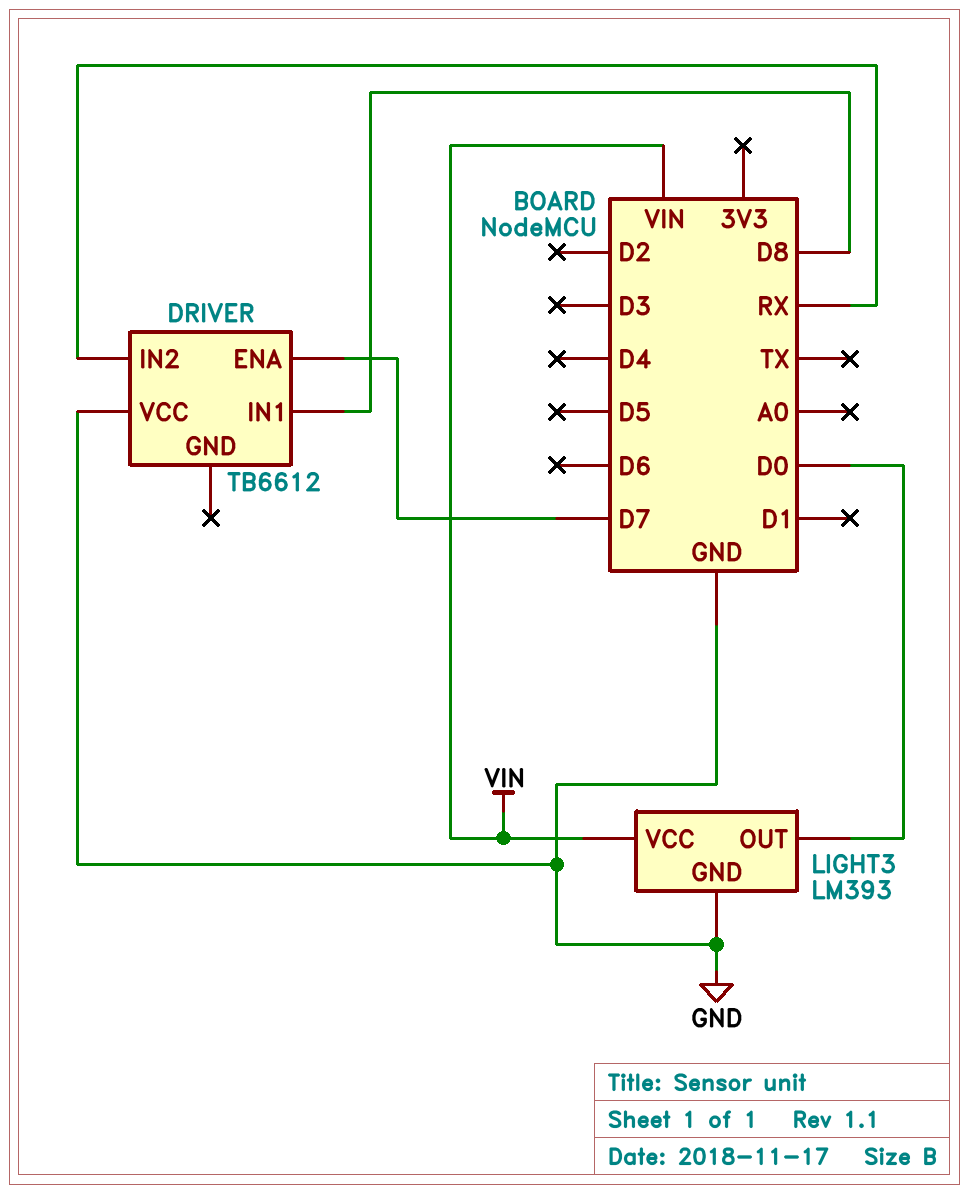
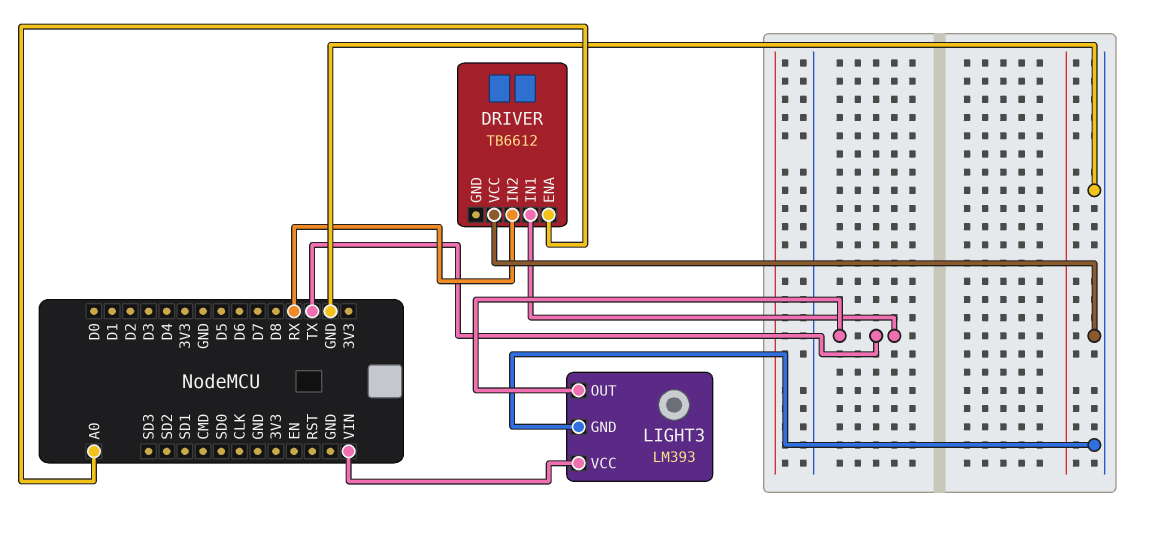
DRIVER pin ENA: D7 -> A0
DRIVER pin IN1: D8 -> TX
LIGHT3 pin OUT: D0 -> TX

